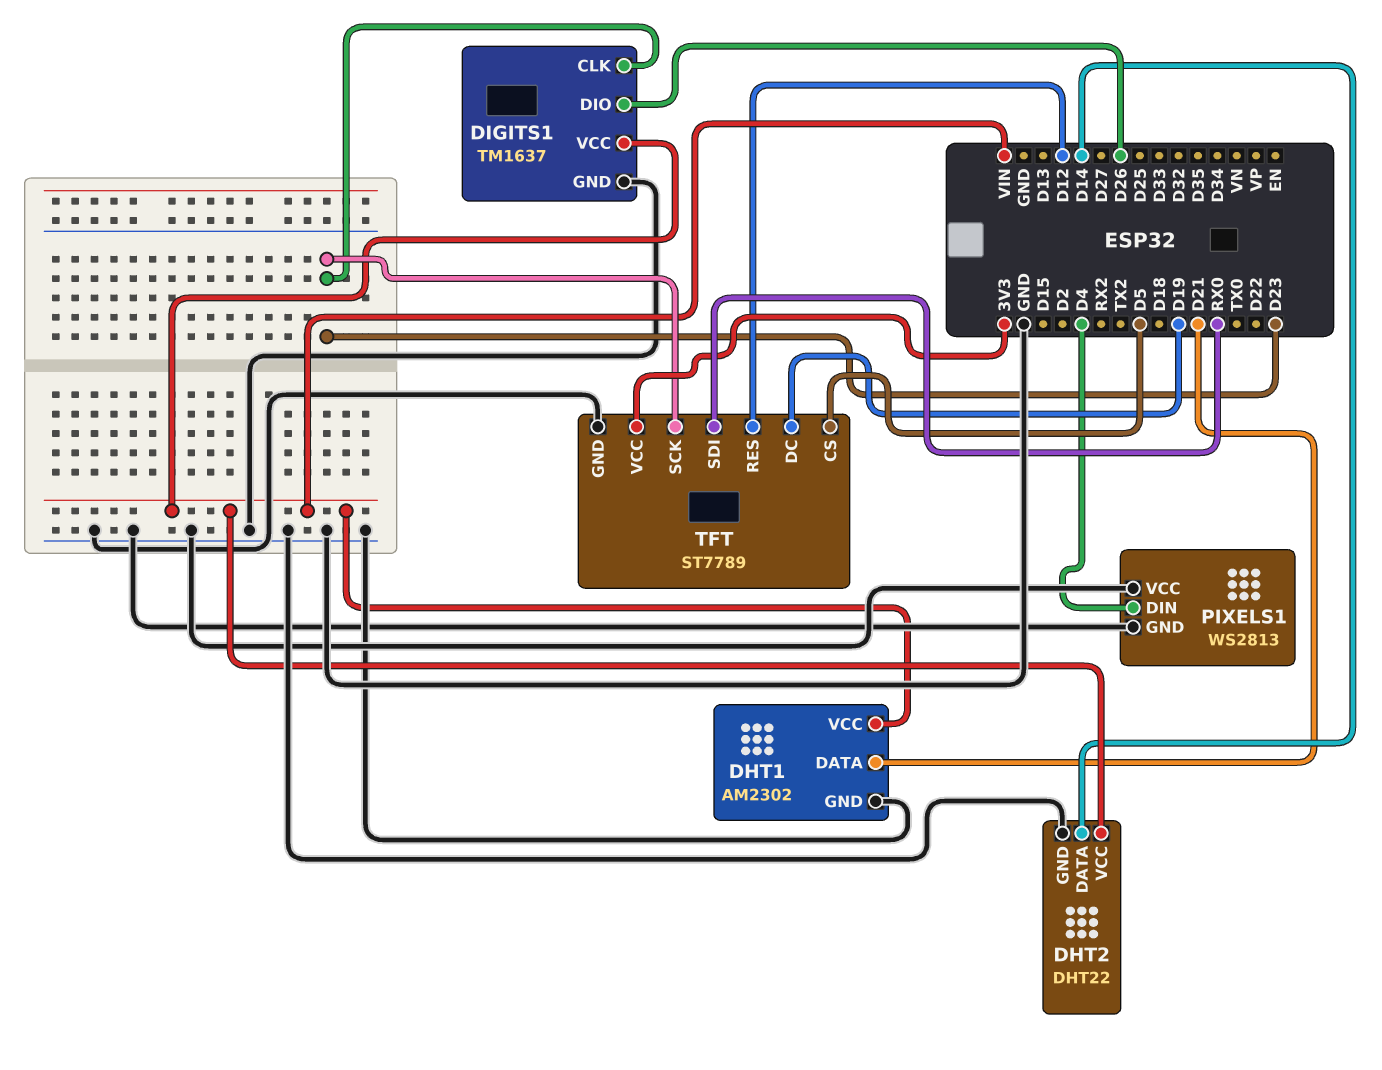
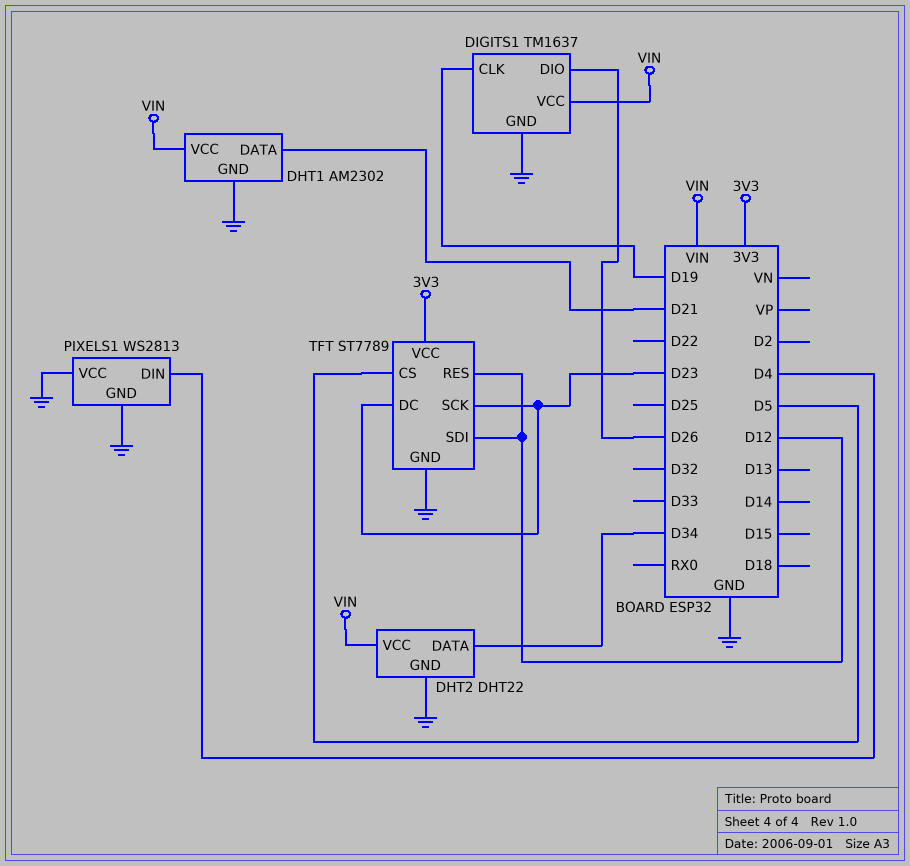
DHT2 pin DATA: D14 -> D34
DIGITS1 pin CLK: D23 -> D19
TFT pin DC: D19 -> D23
TFT pin SDI: RX0 -> D12

